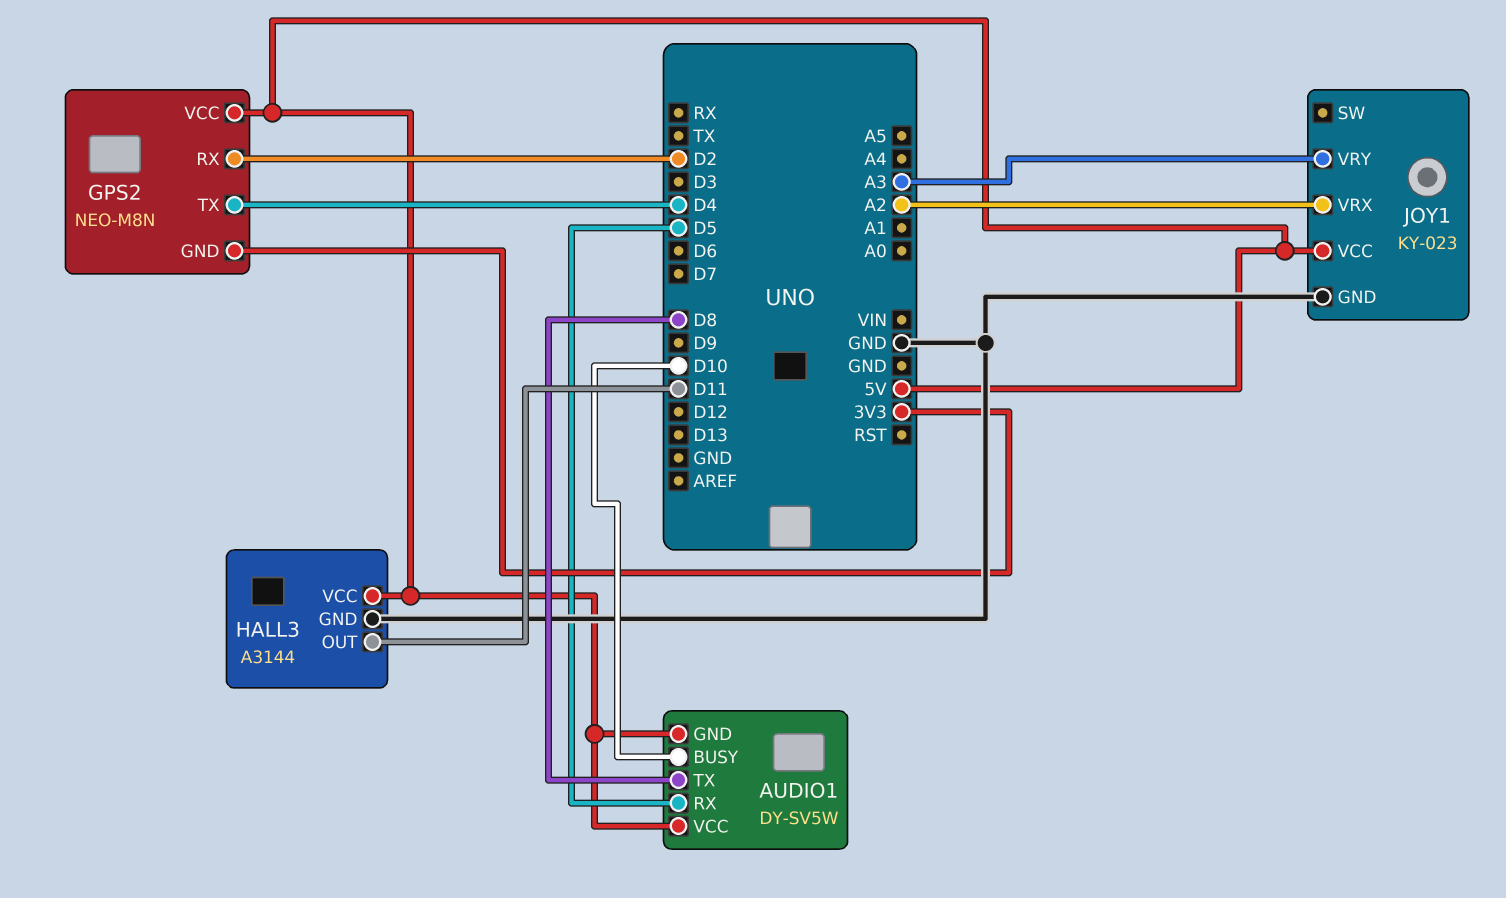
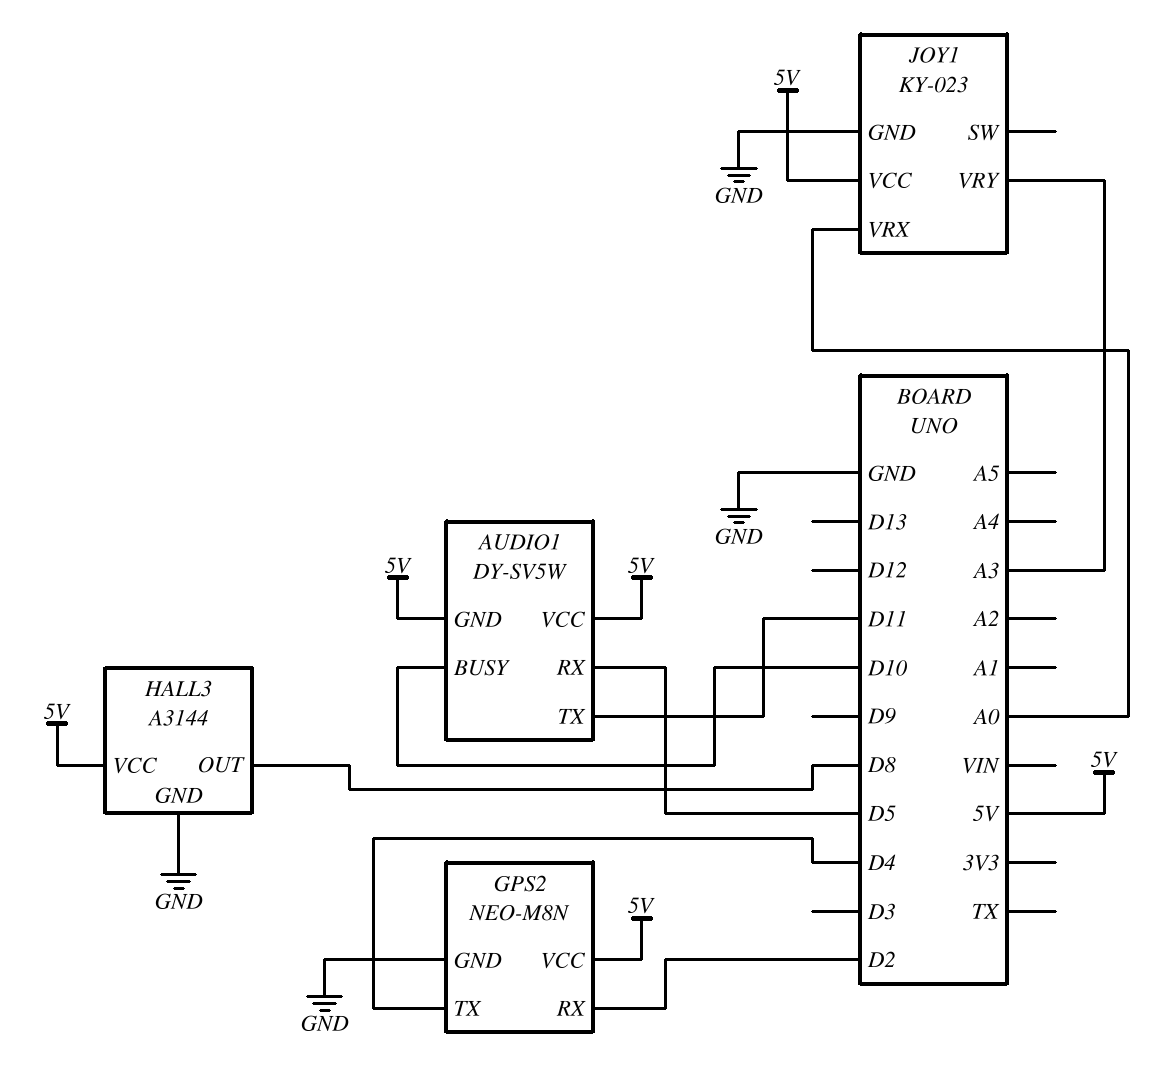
AUDIO1 pin TX: D8 -> D11
GPS2 pin GND: 3V3 -> GND
HALL3 pin OUT: D11 -> D8
JOY1 pin VRX: A2 -> A0

